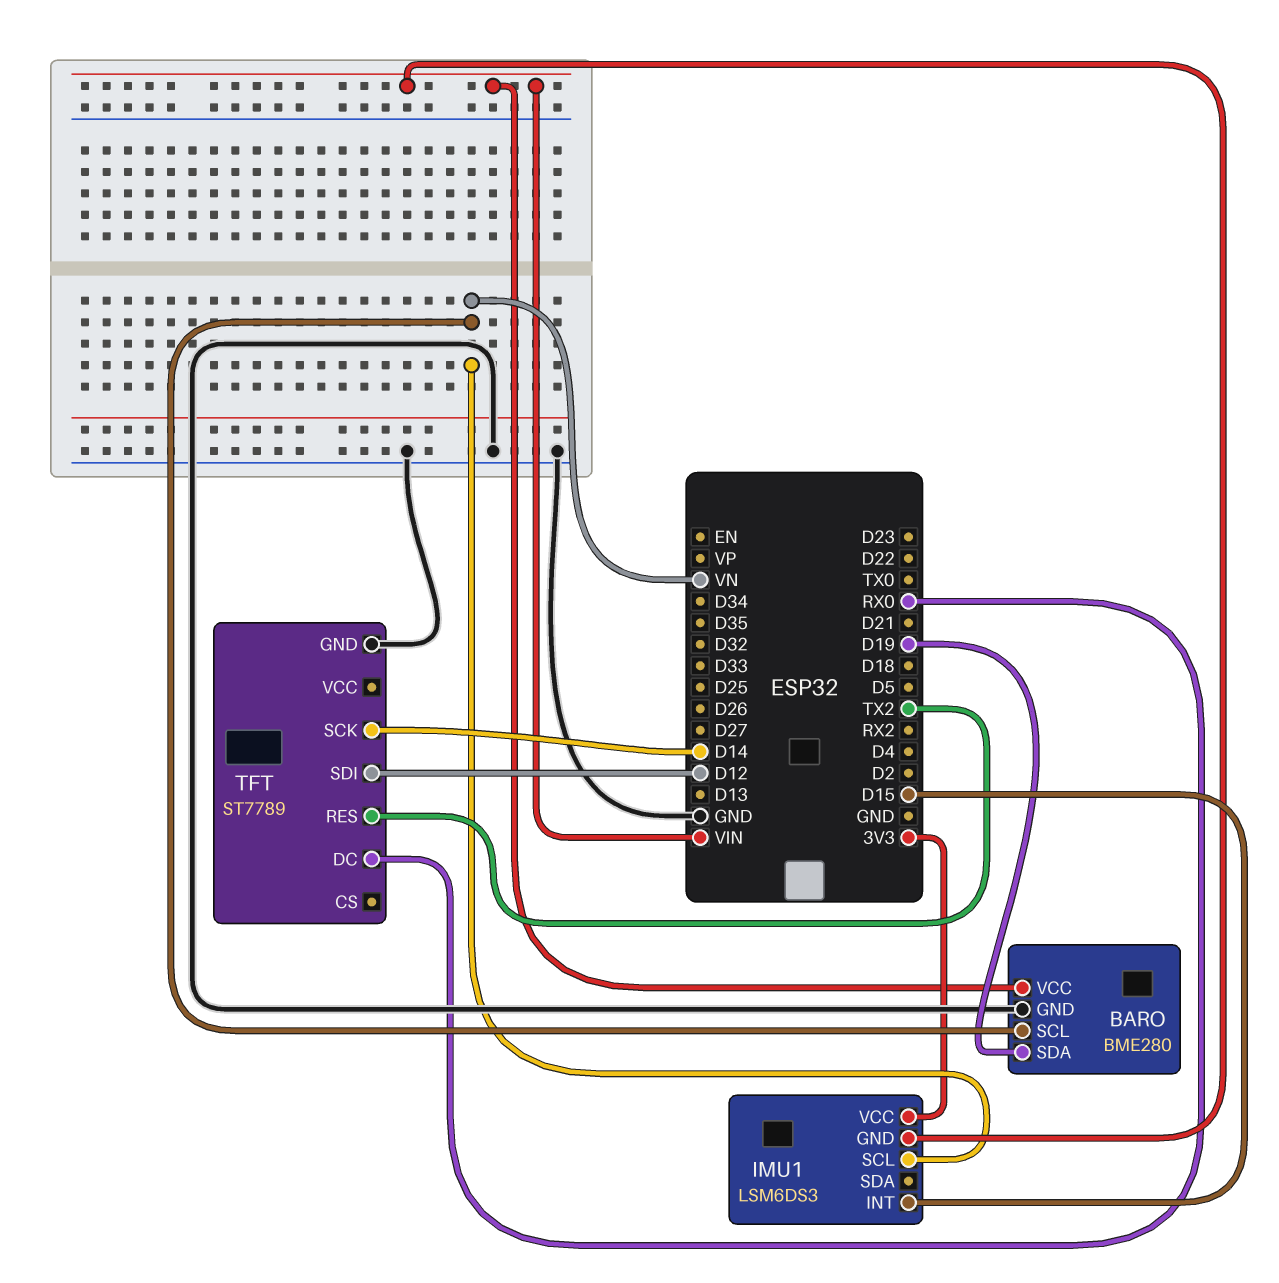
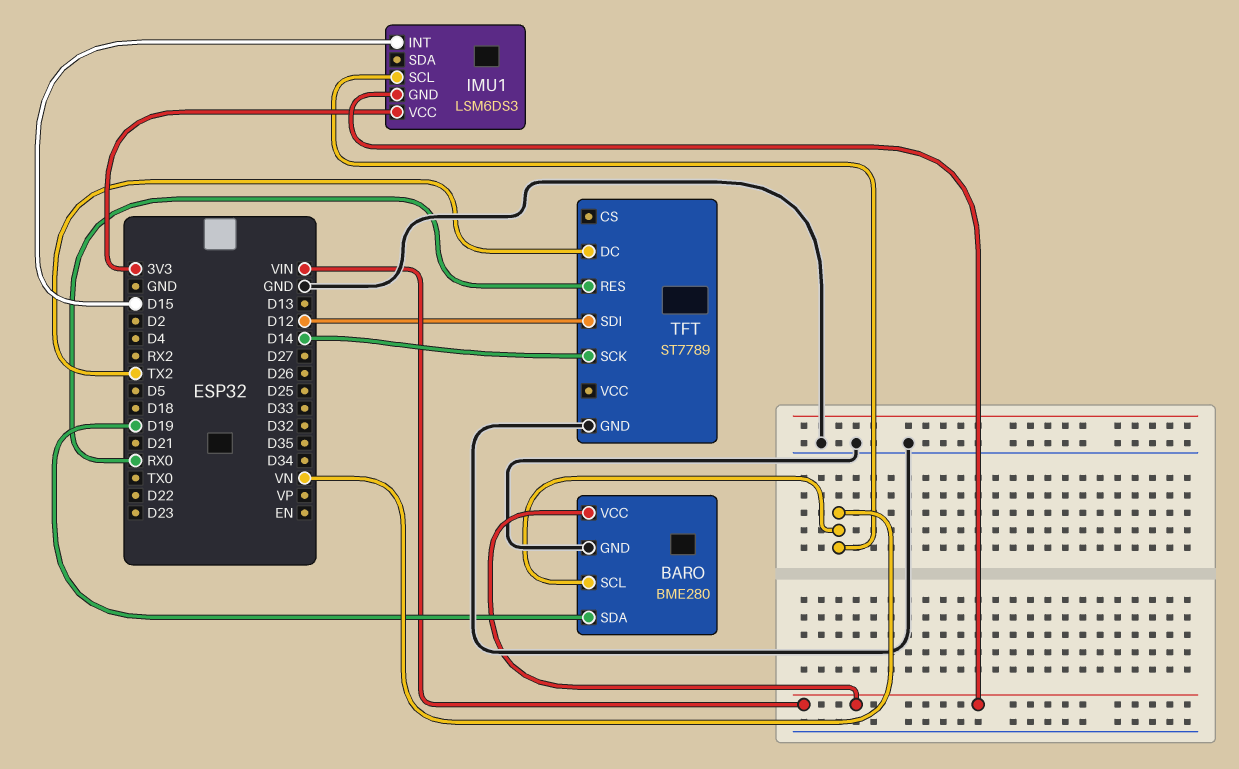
TFT pin DC: RX0 -> TX2
TFT pin RES: TX2 -> RX0

